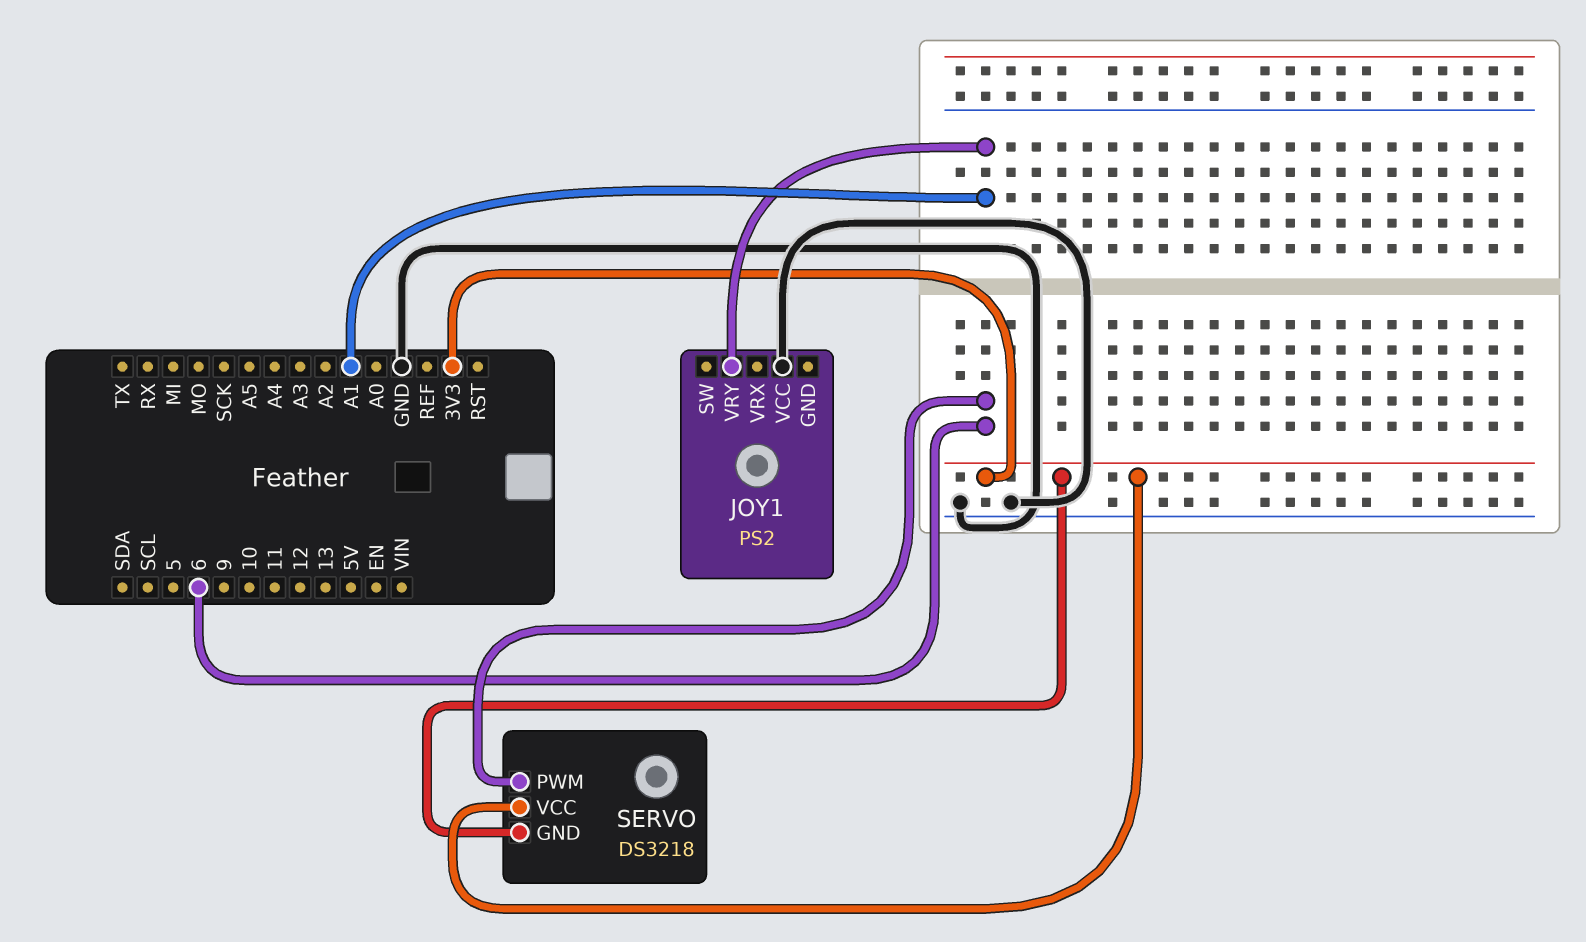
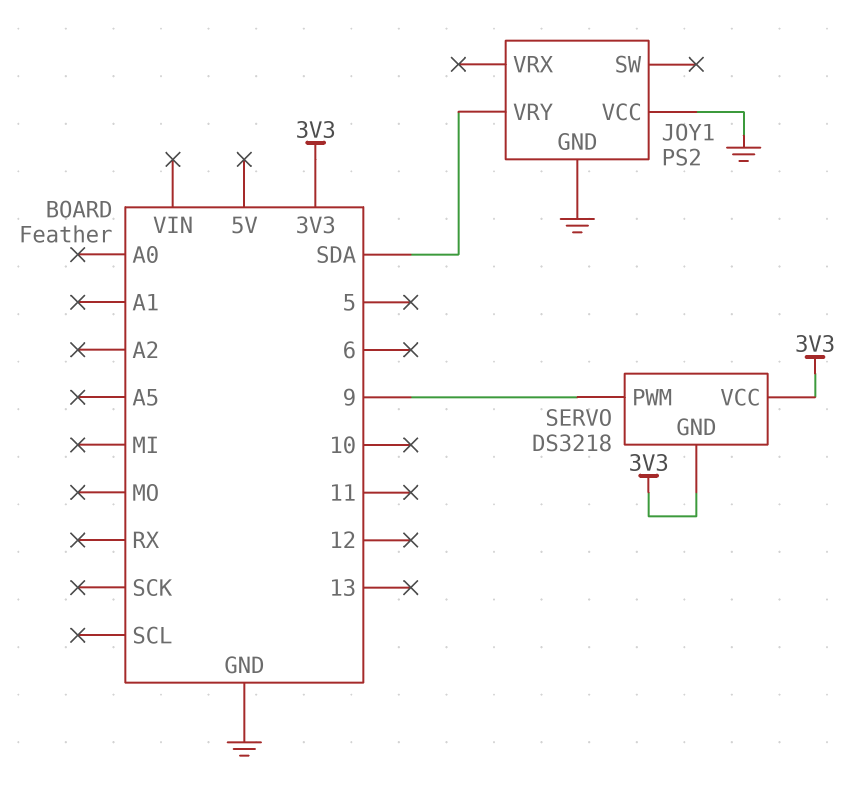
JOY1 pin GND: none -> GND
JOY1 pin VRY: A1 -> SDA
SERVO pin PWM: 6 -> 9

